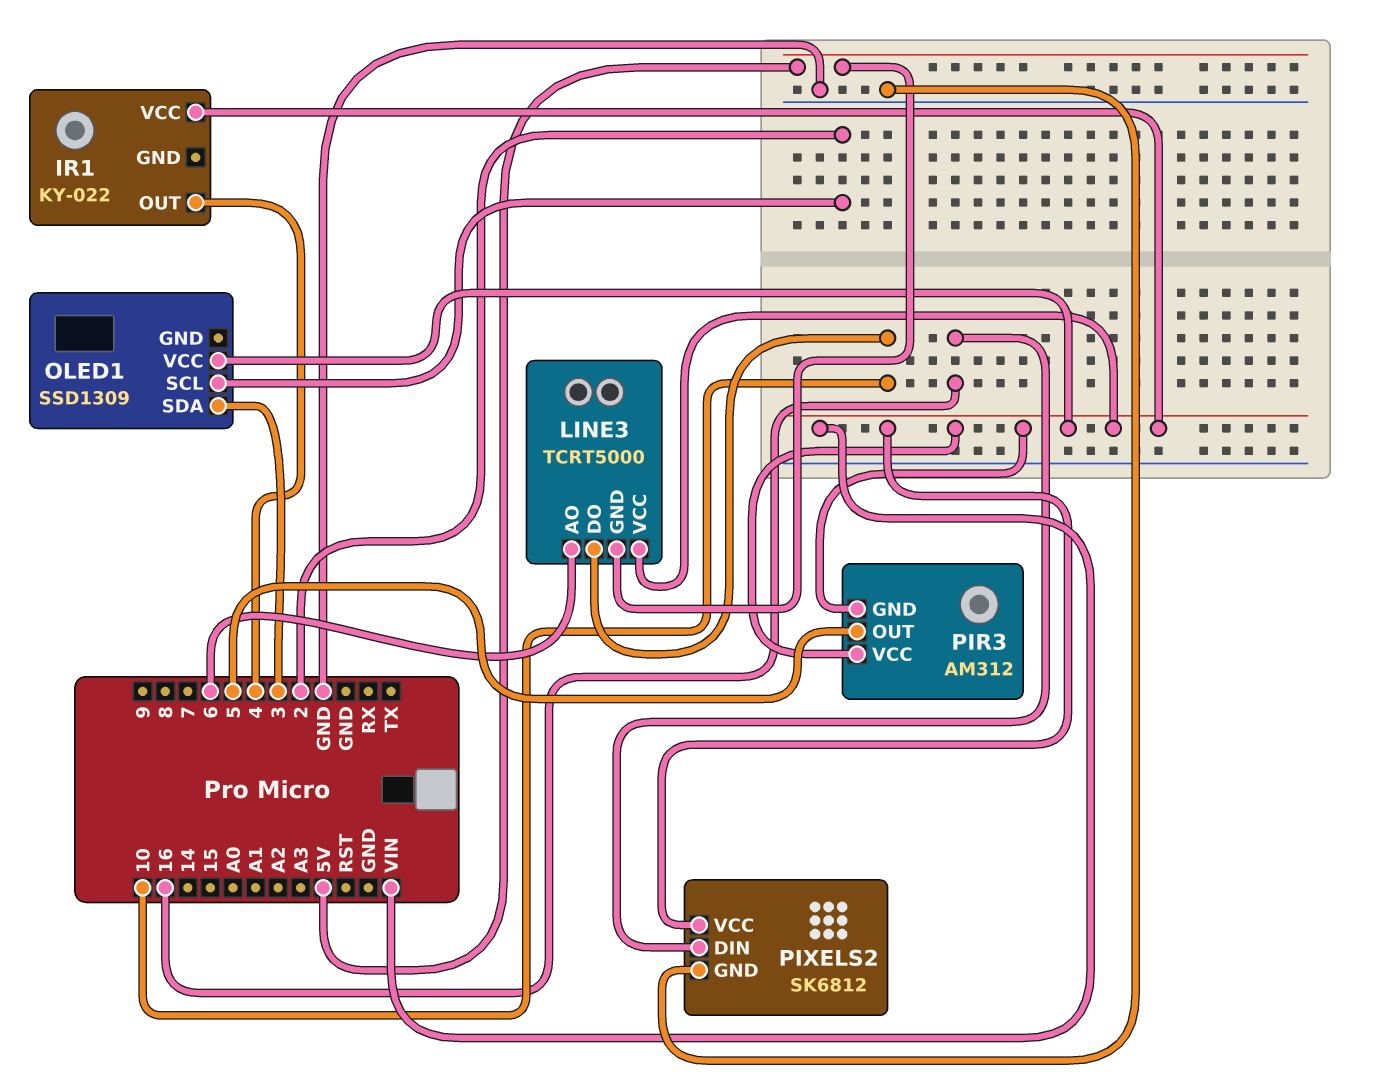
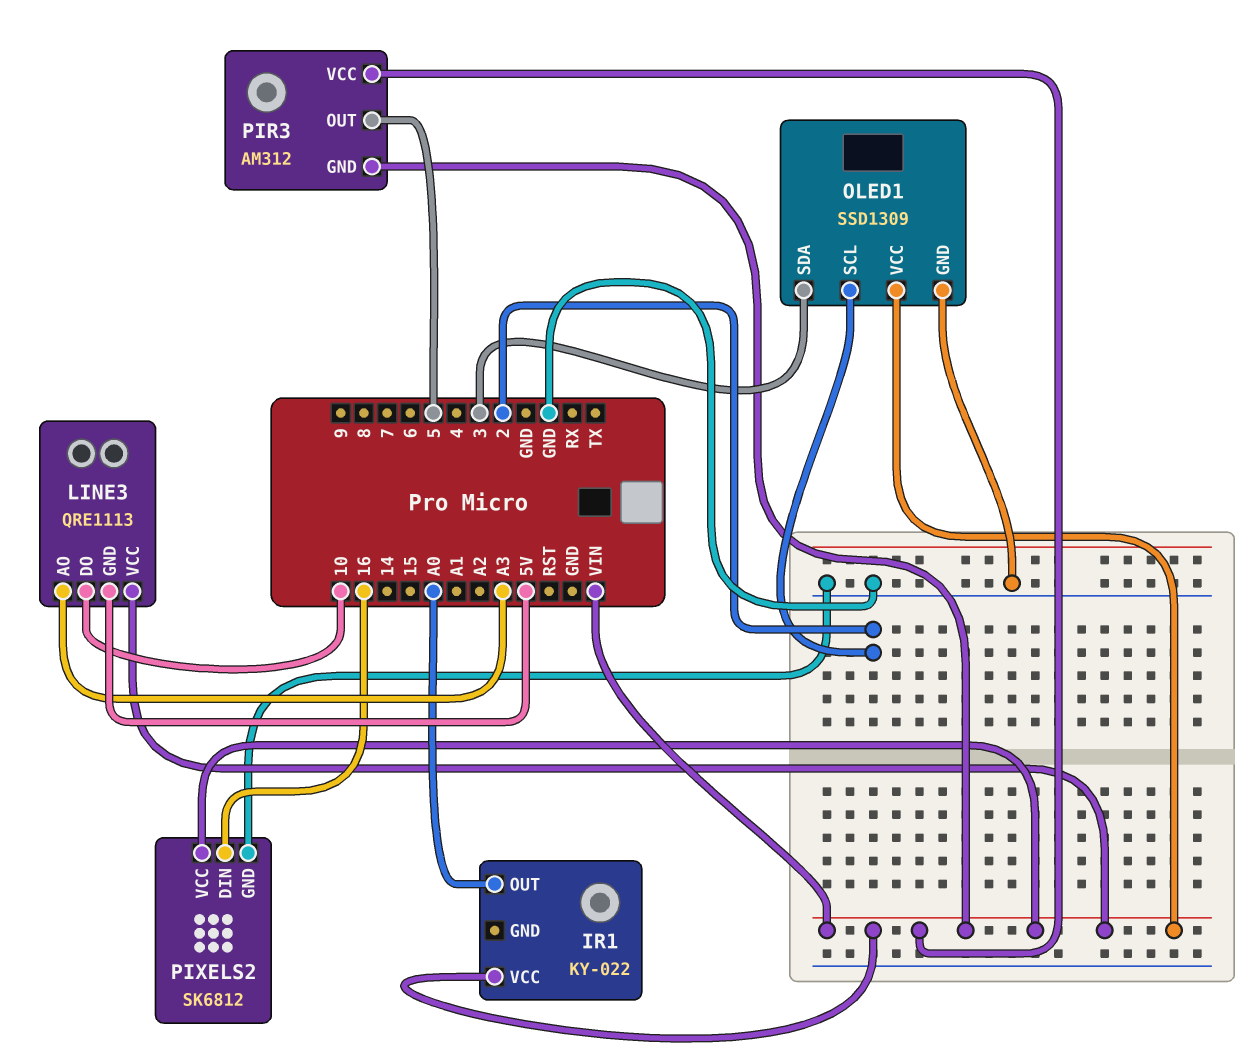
IR1 pin OUT: 4 -> A0
LINE3: TCRT5000 -> QRE1113
LINE3 pin AO: 6 -> A3
OLED1 pin GND: none -> GND

